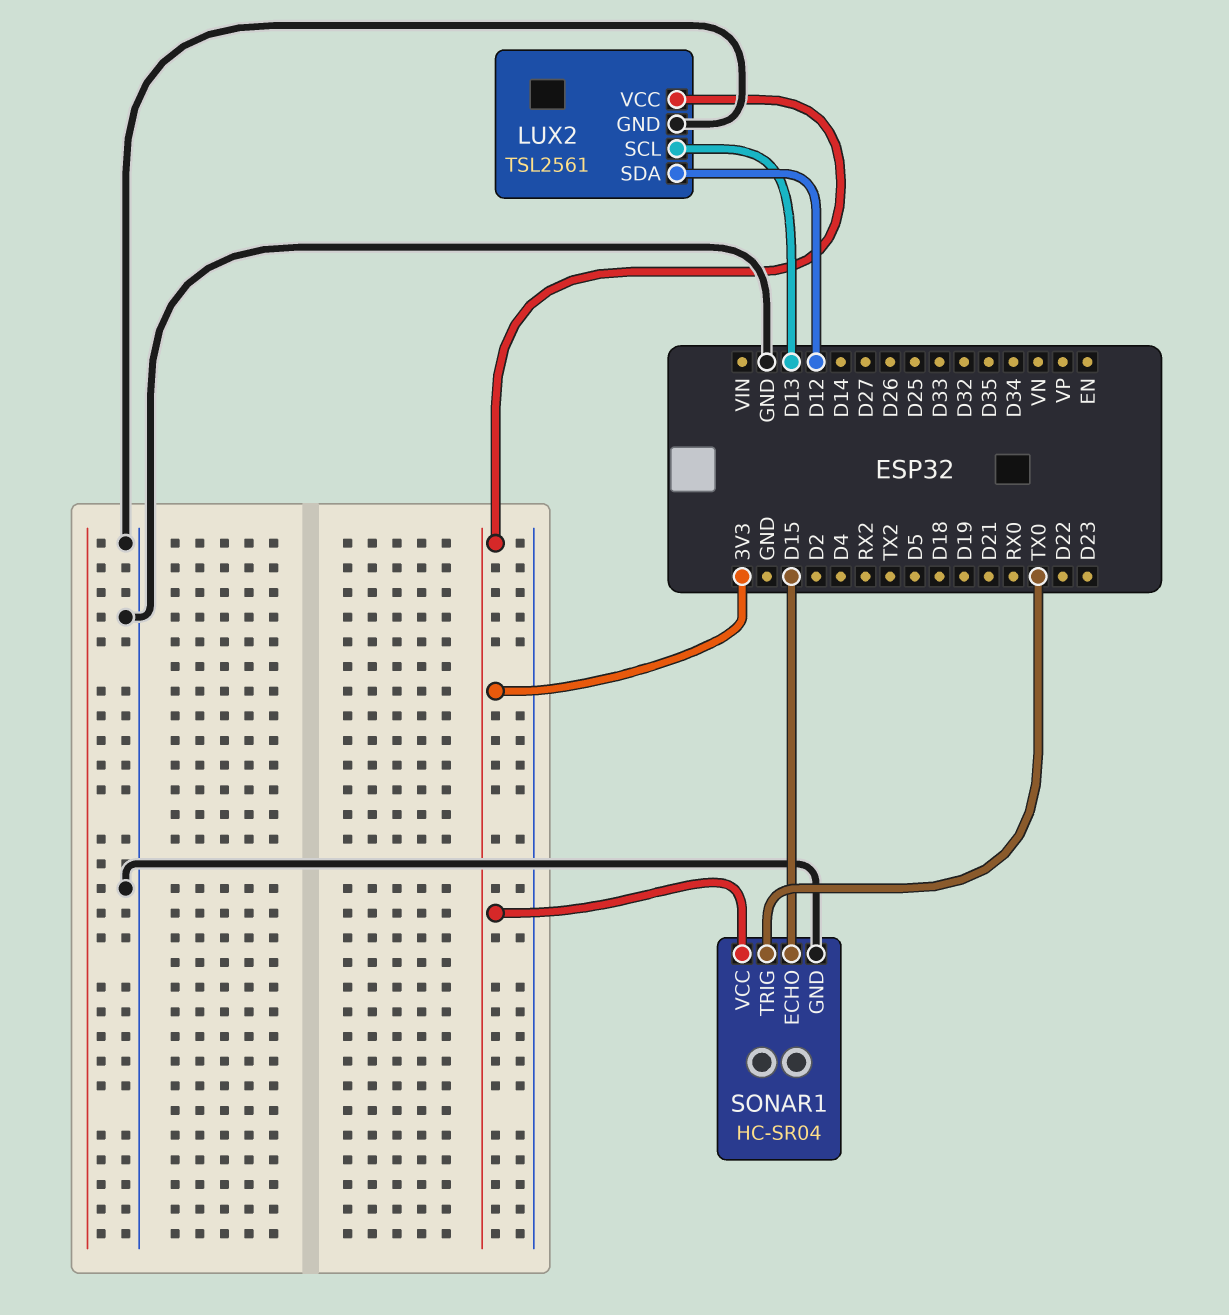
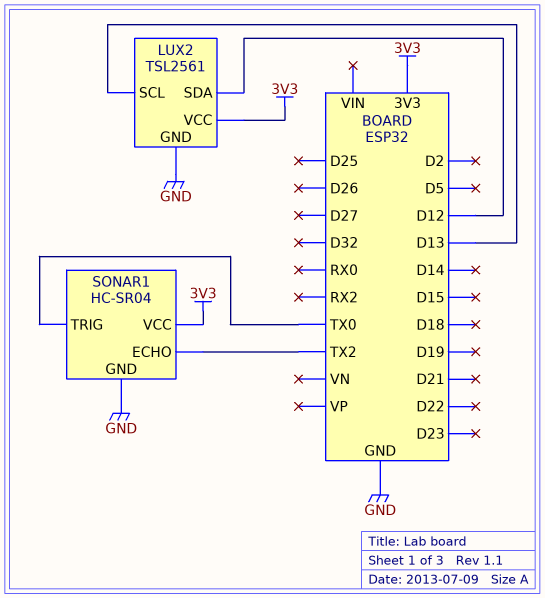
SONAR1 pin ECHO: D15 -> TX2

